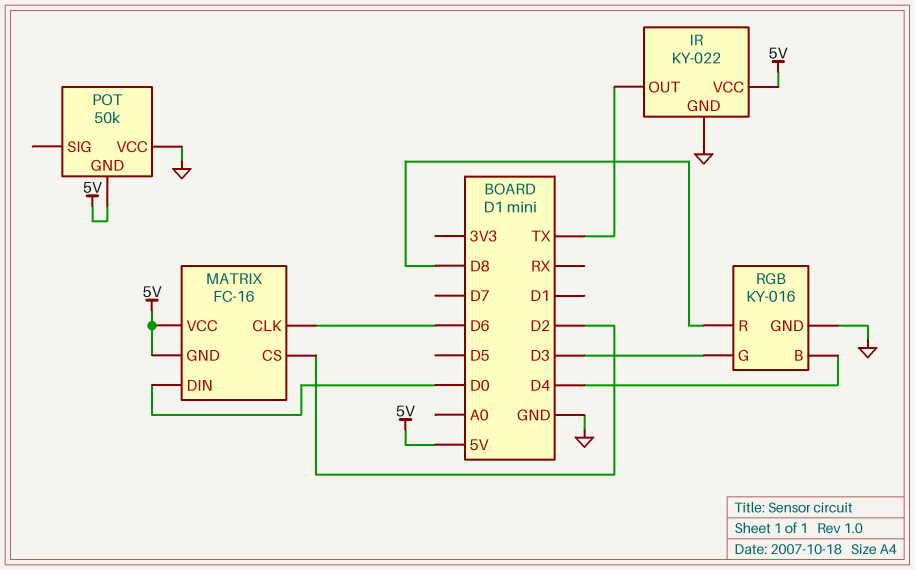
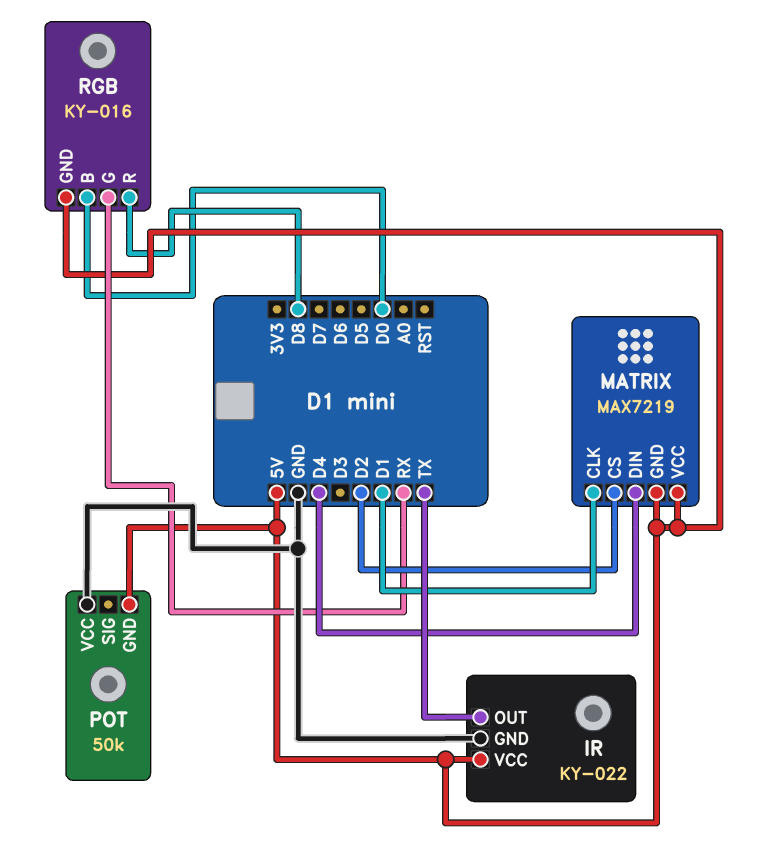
MATRIX: FC-16 -> MAX7219
MATRIX pin CLK: D6 -> D1
MATRIX pin DIN: D0 -> D4
RGB pin B: D4 -> D0
RGB pin G: D3 -> RX
RGB pin GND: GND -> 5V

